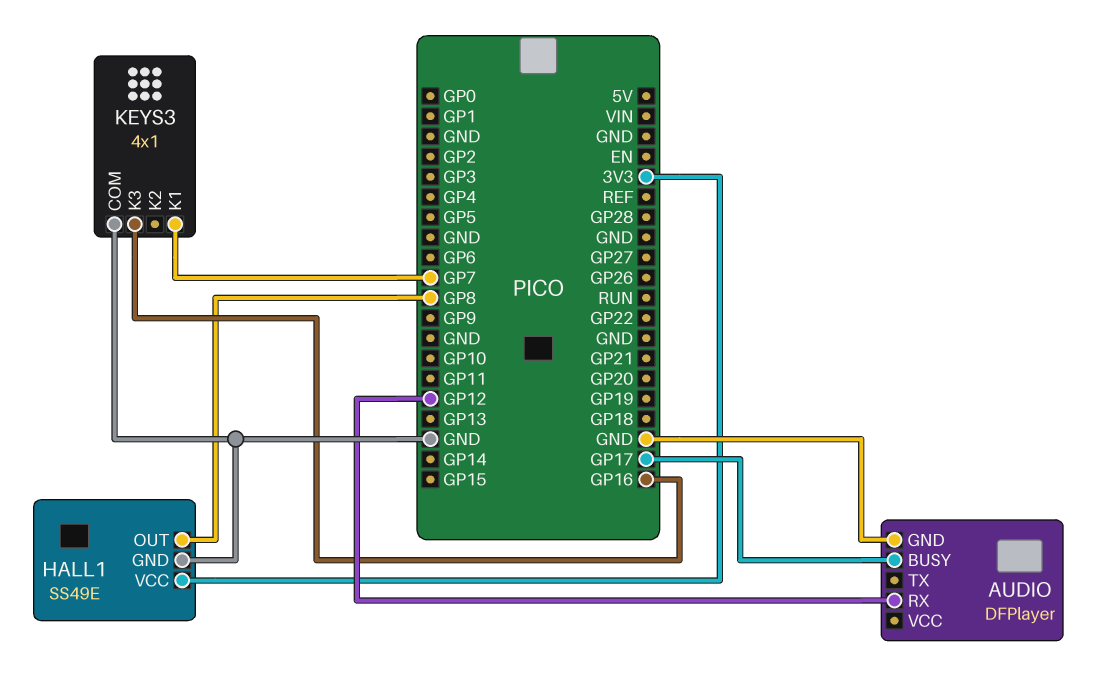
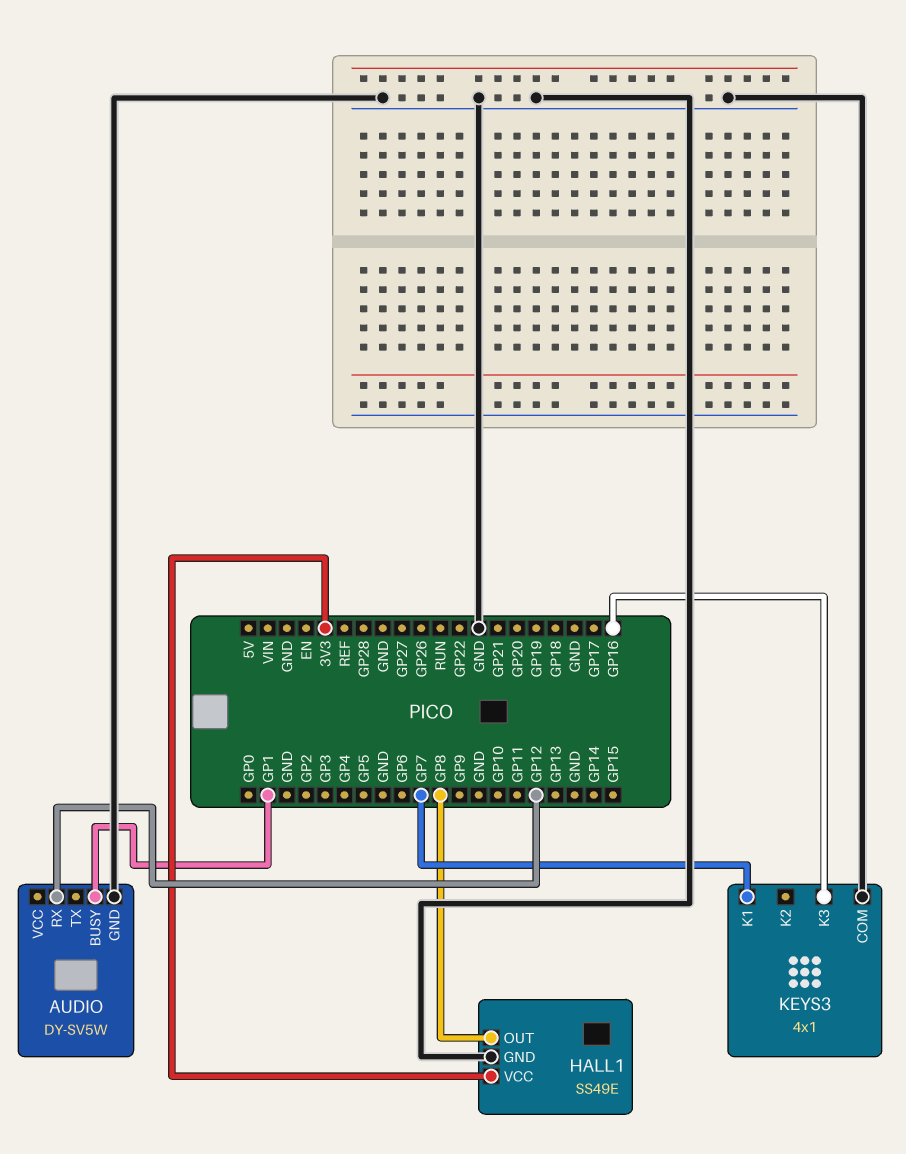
AUDIO: DFPlayer -> DY-SV5W
AUDIO pin BUSY: GP17 -> GP1

